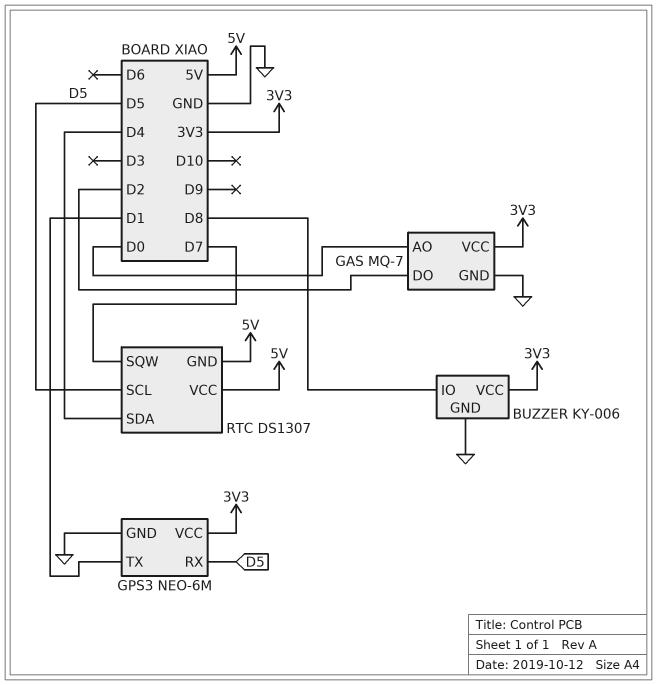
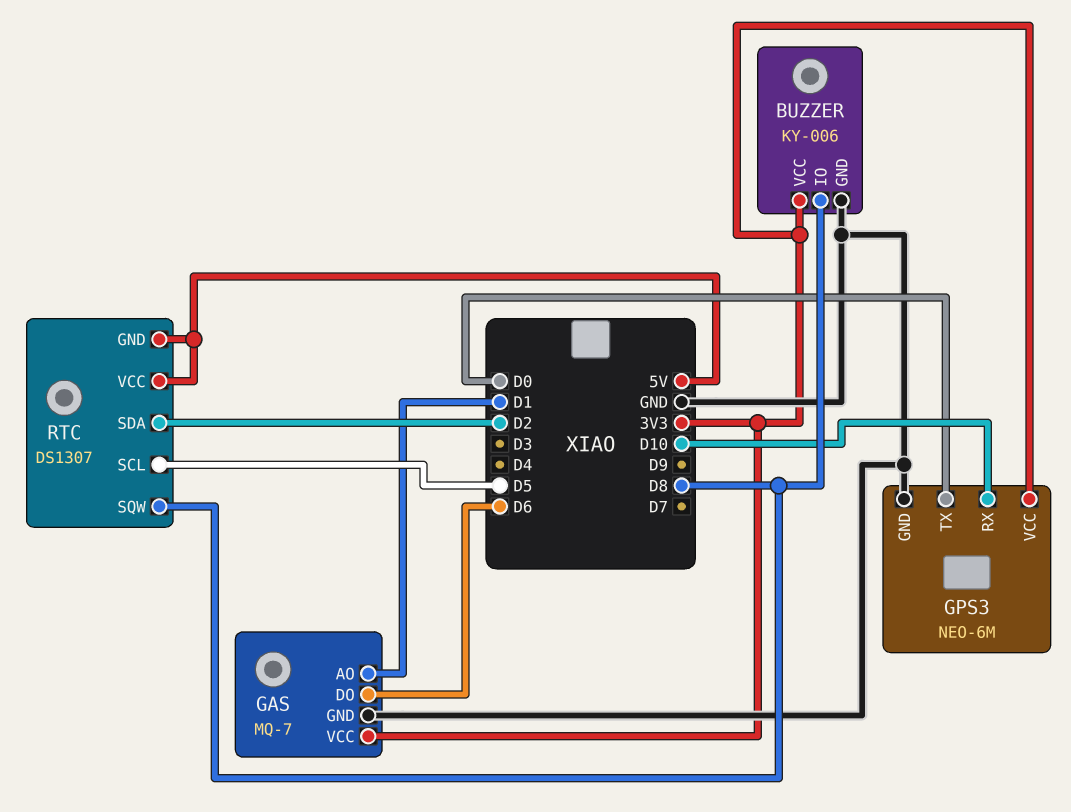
GAS pin AO: D0 -> D1
GAS pin DO: D2 -> D6
GPS3 pin RX: D5 -> D10
GPS3 pin TX: D1 -> D0
RTC pin SDA: D4 -> D2
RTC pin SQW: D7 -> D8

